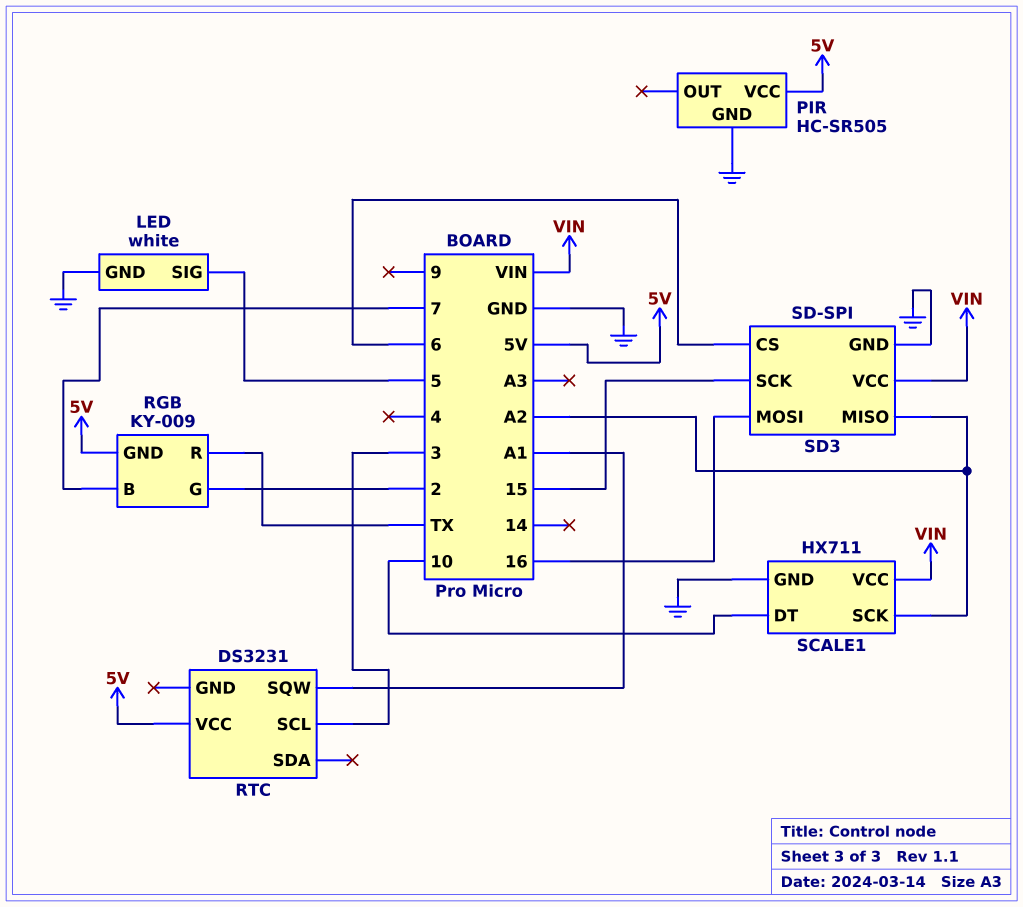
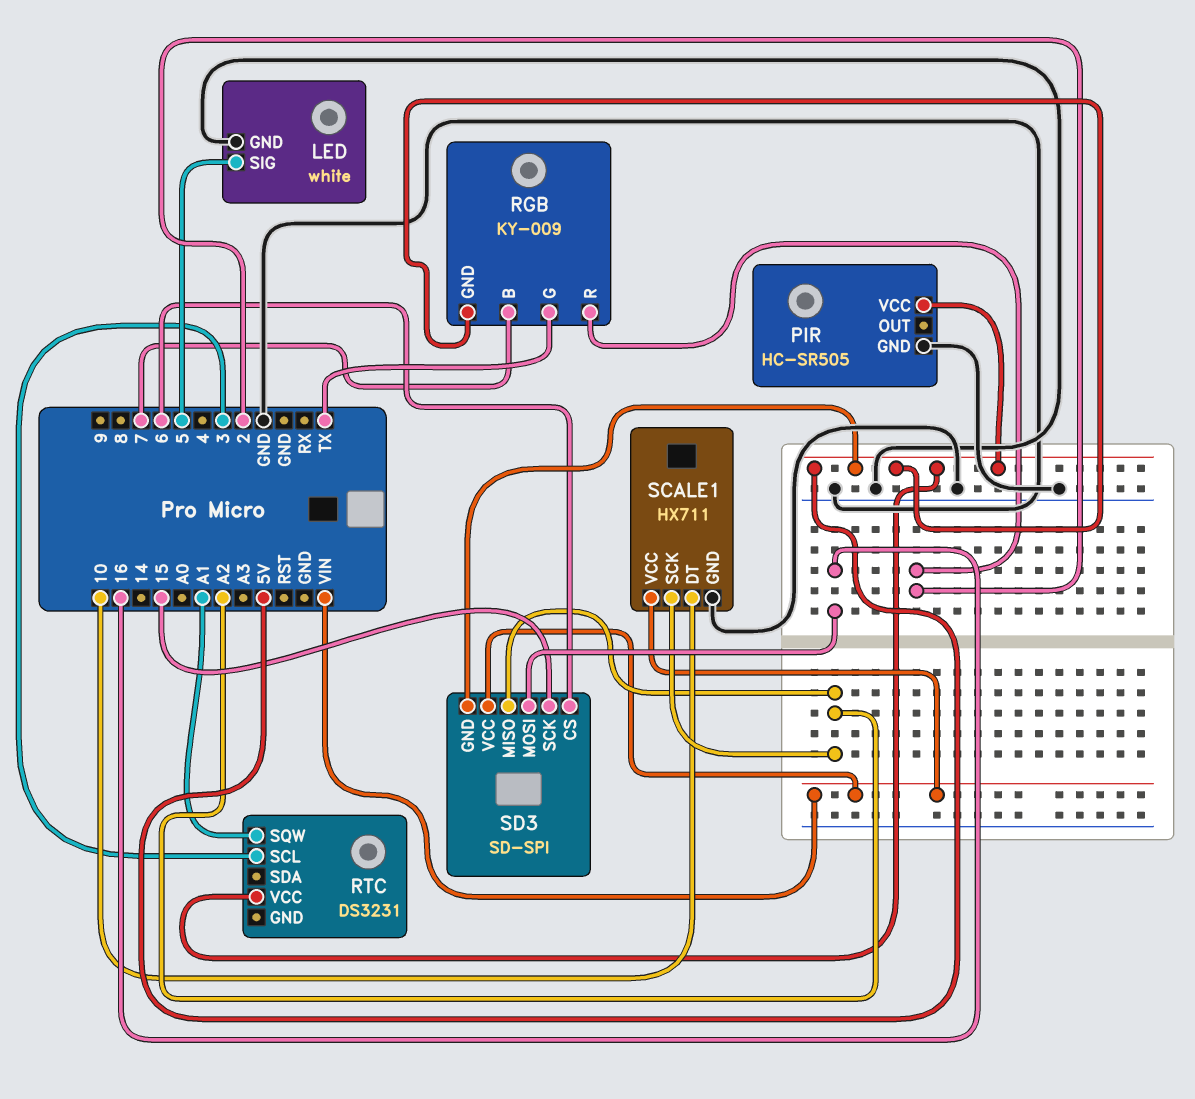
RGB pin G: 2 -> TX
RGB pin R: TX -> 2
SD3 pin GND: GND -> 5V

